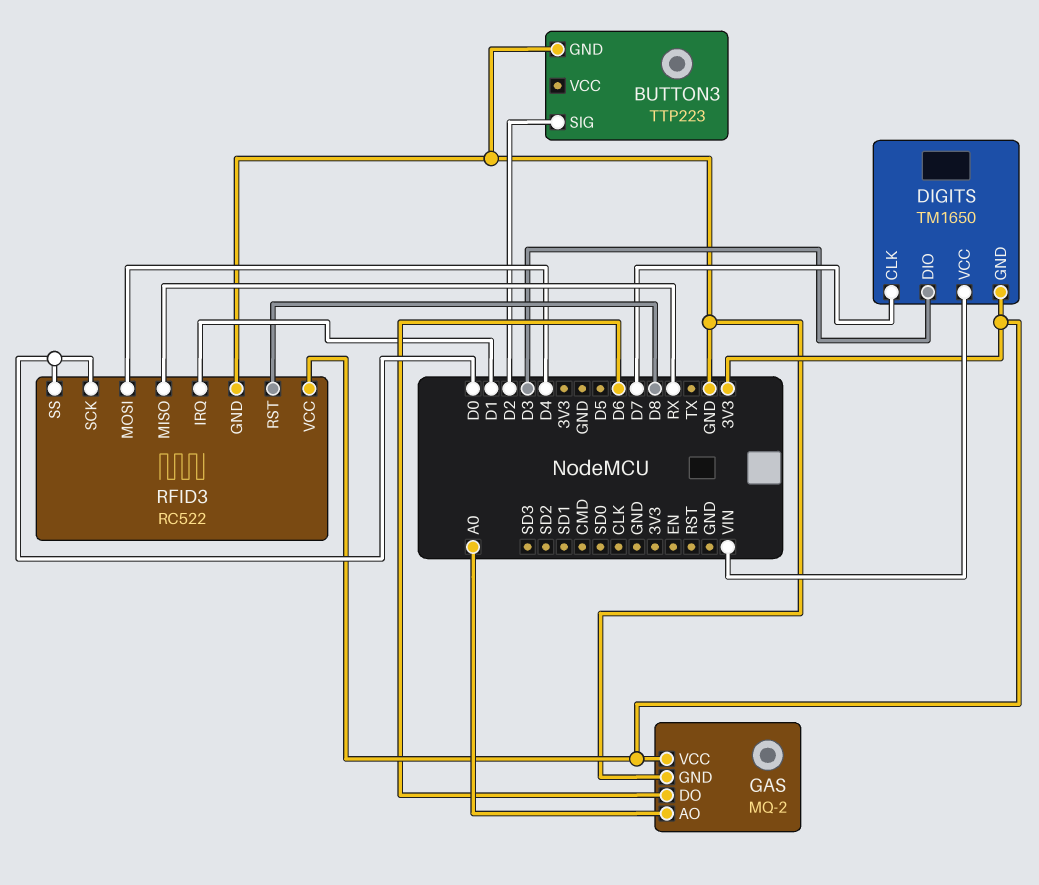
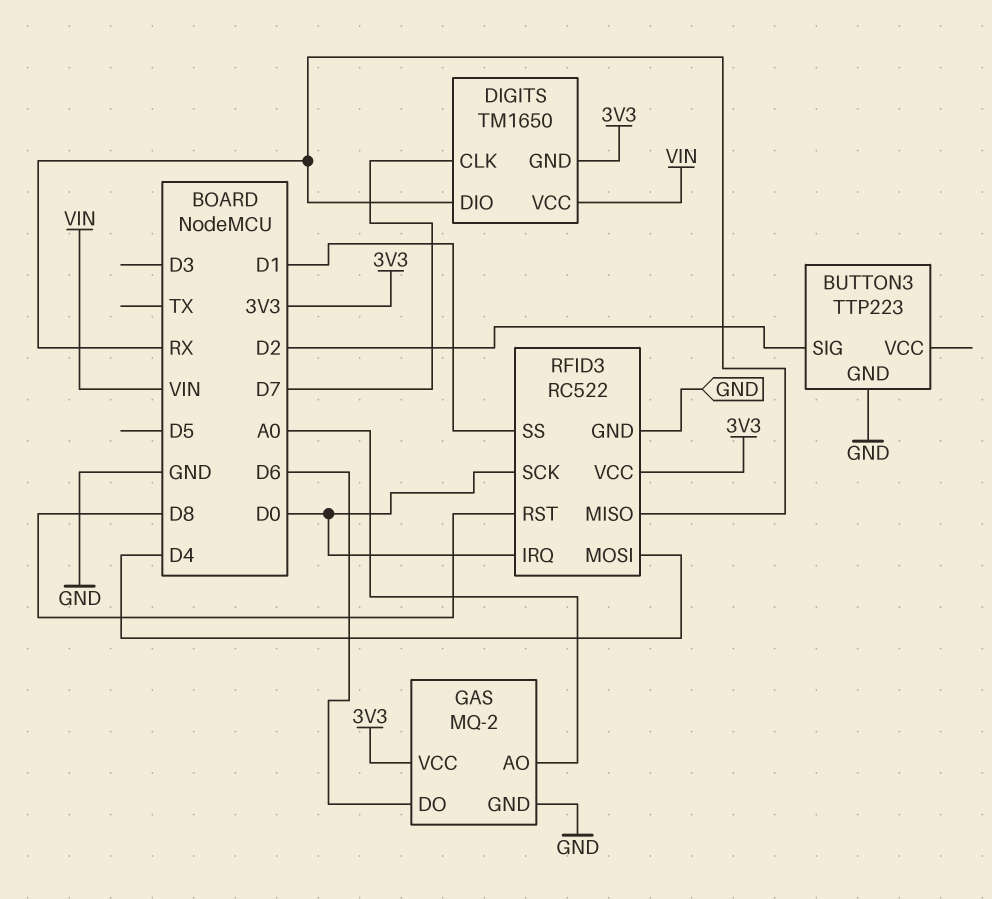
DIGITS pin DIO: D3 -> RX
RFID3 pin IRQ: D1 -> D0
RFID3 pin SS: D0 -> D1

